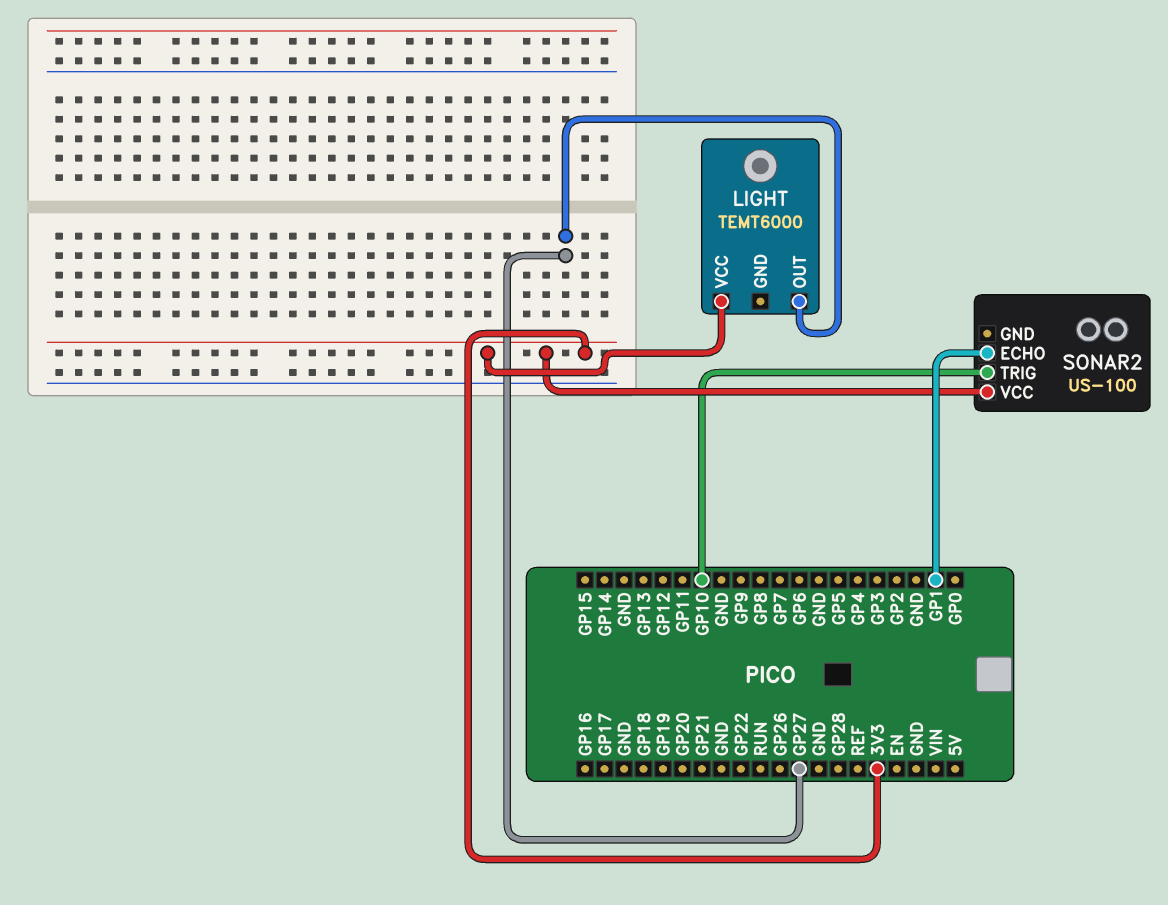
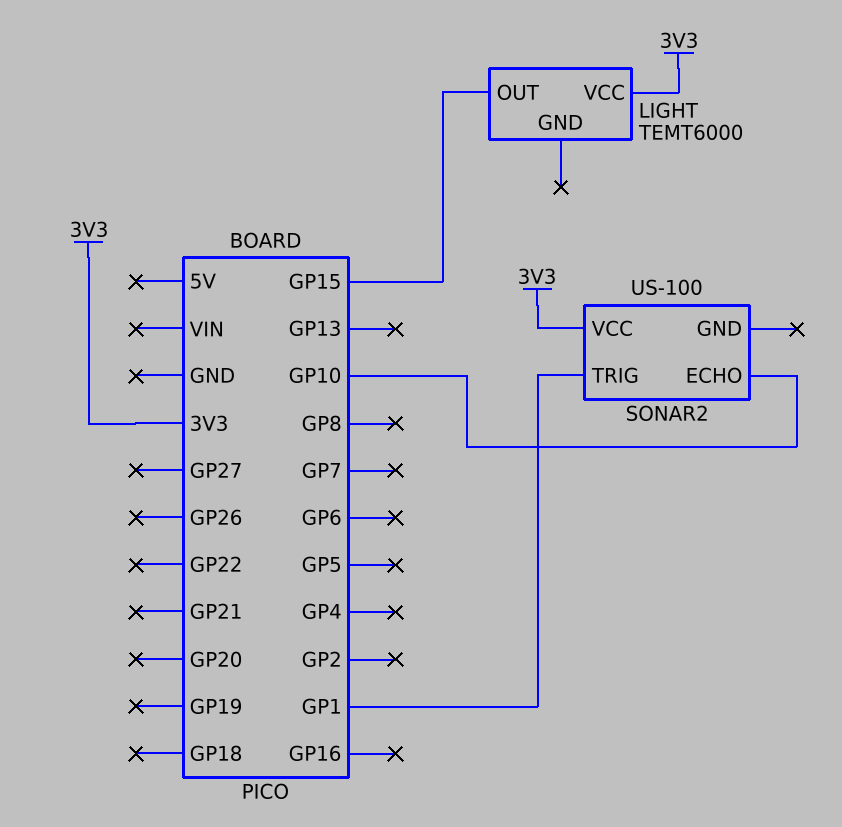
LIGHT pin OUT: GP27 -> GP15
SONAR2 pin ECHO: GP1 -> GP10
SONAR2 pin TRIG: GP10 -> GP1

